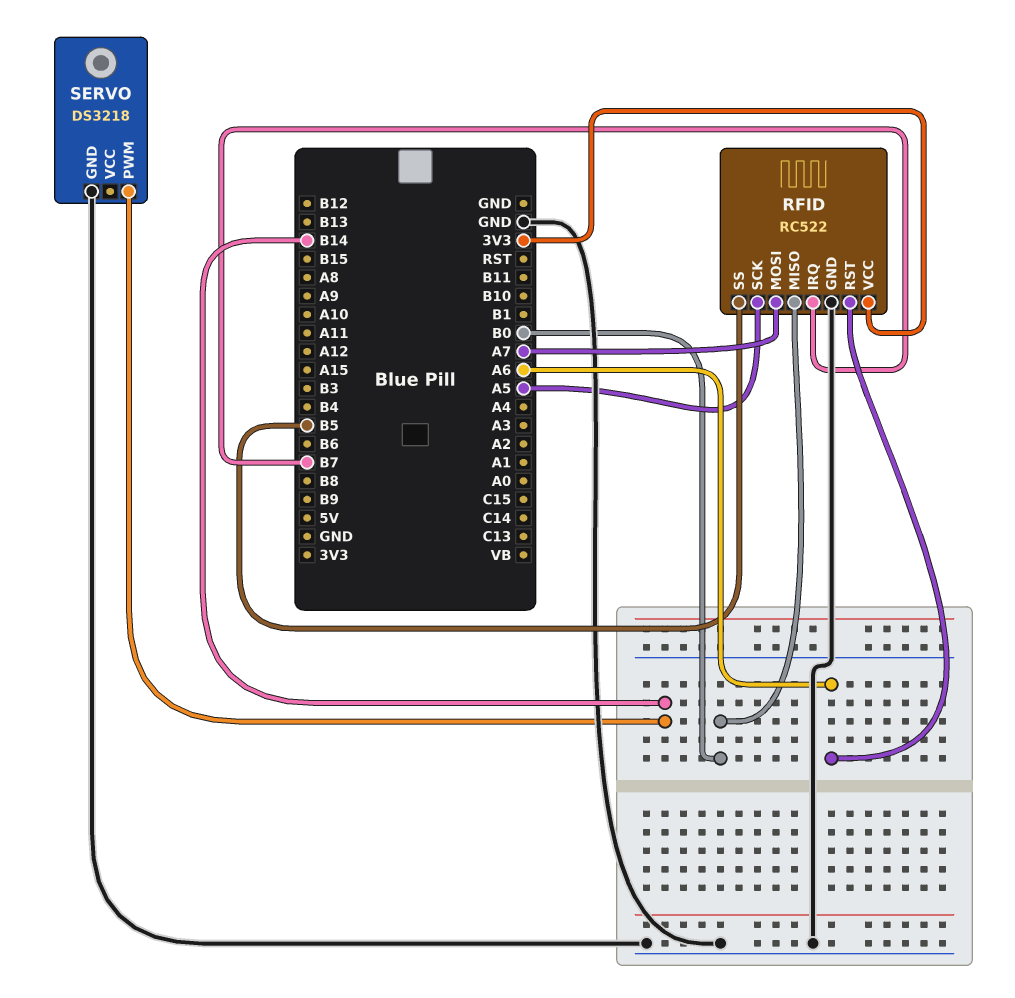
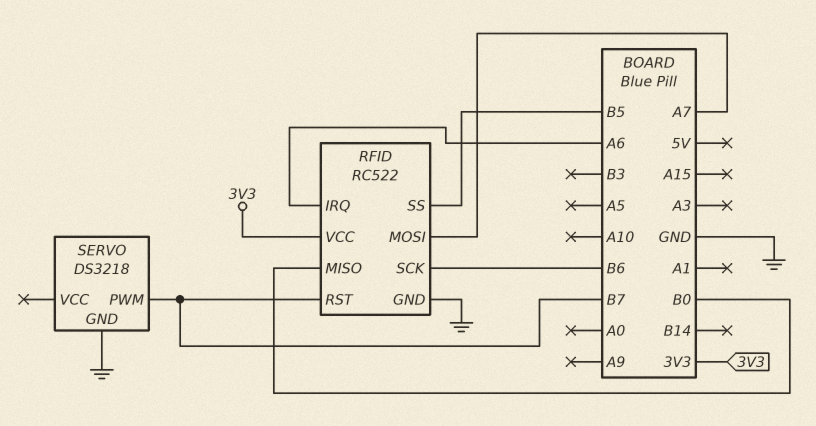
RFID pin IRQ: B7 -> A6
RFID pin RST: A6 -> B7
RFID pin SCK: A5 -> B6
SERVO pin PWM: B14 -> B7

